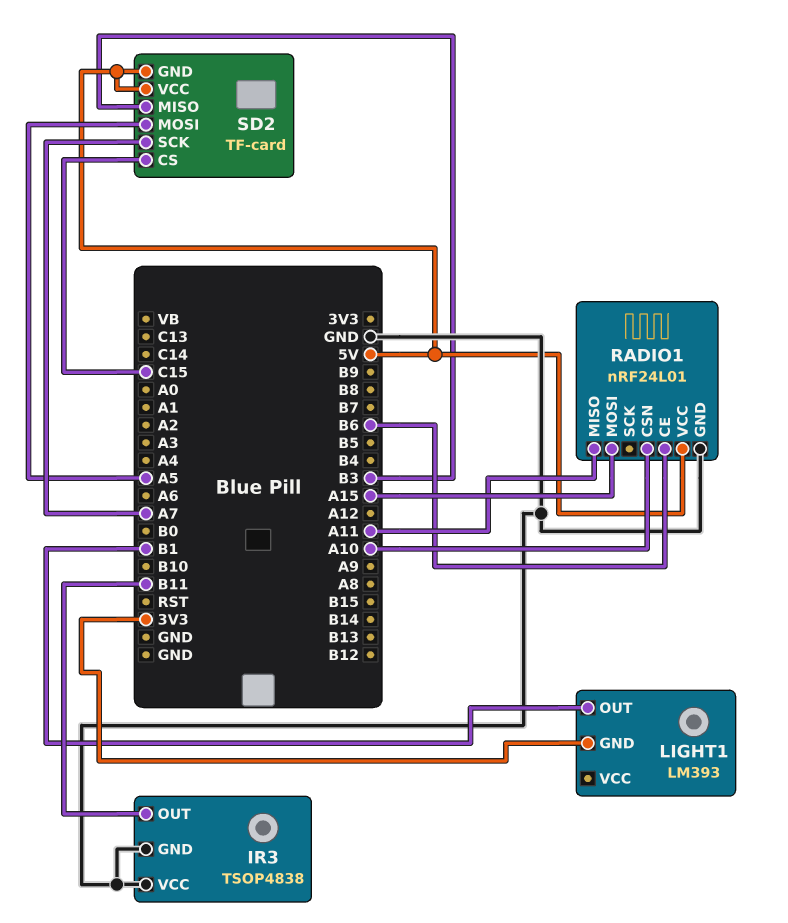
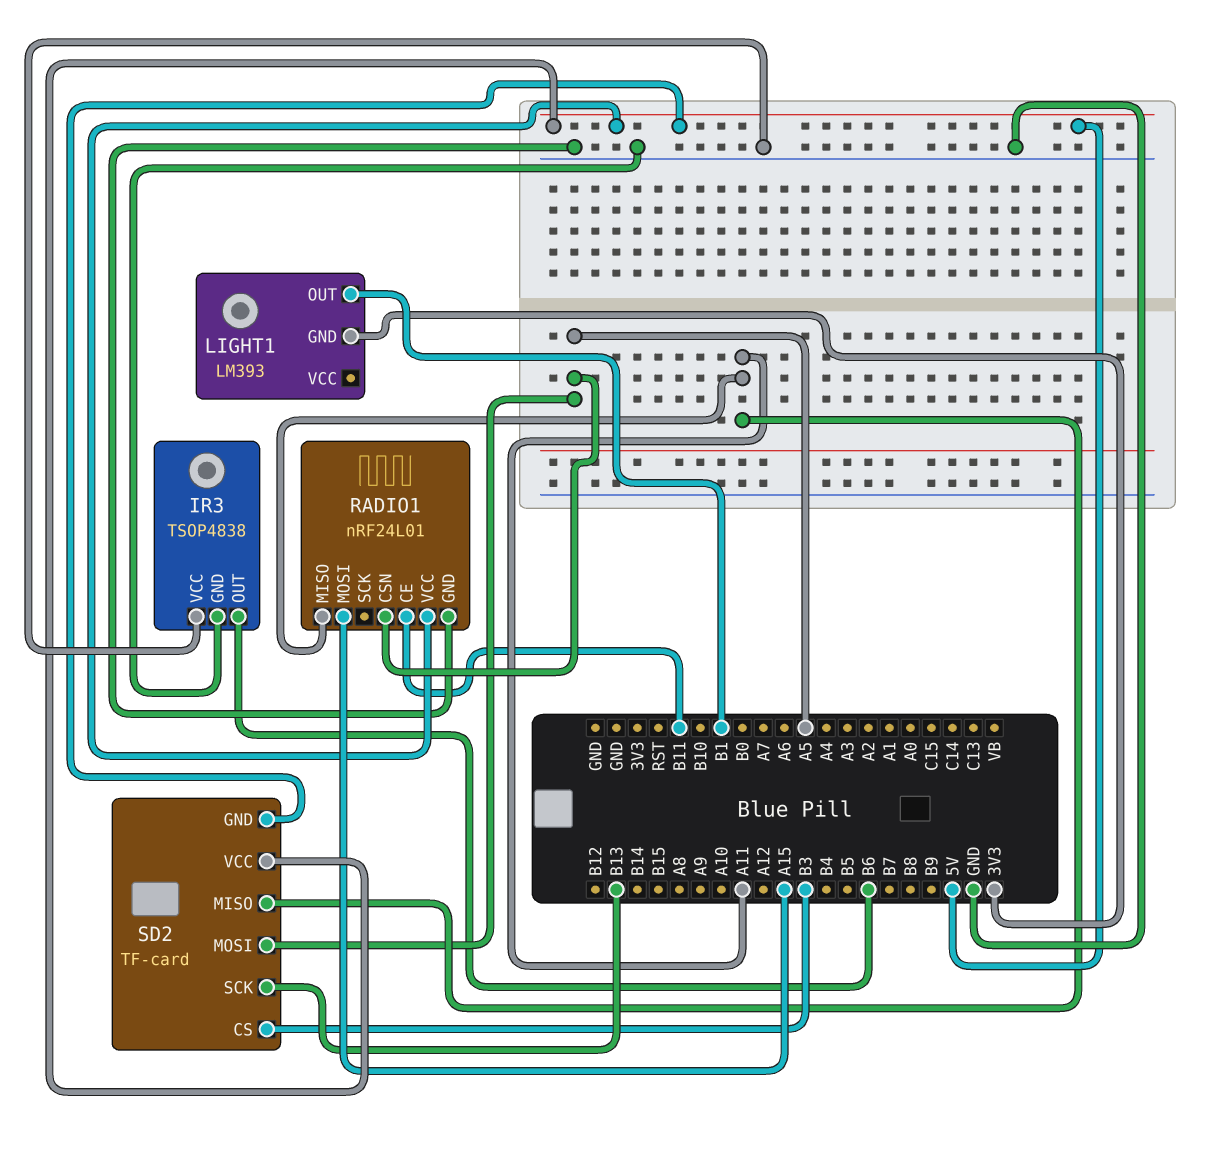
IR3 pin OUT: B11 -> B6
RADIO1 pin CE: B6 -> B11
RADIO1 pin CSN: A10 -> A5
SD2 pin CS: C15 -> B3
SD2 pin MISO: B3 -> A11
SD2 pin SCK: A7 -> B13

